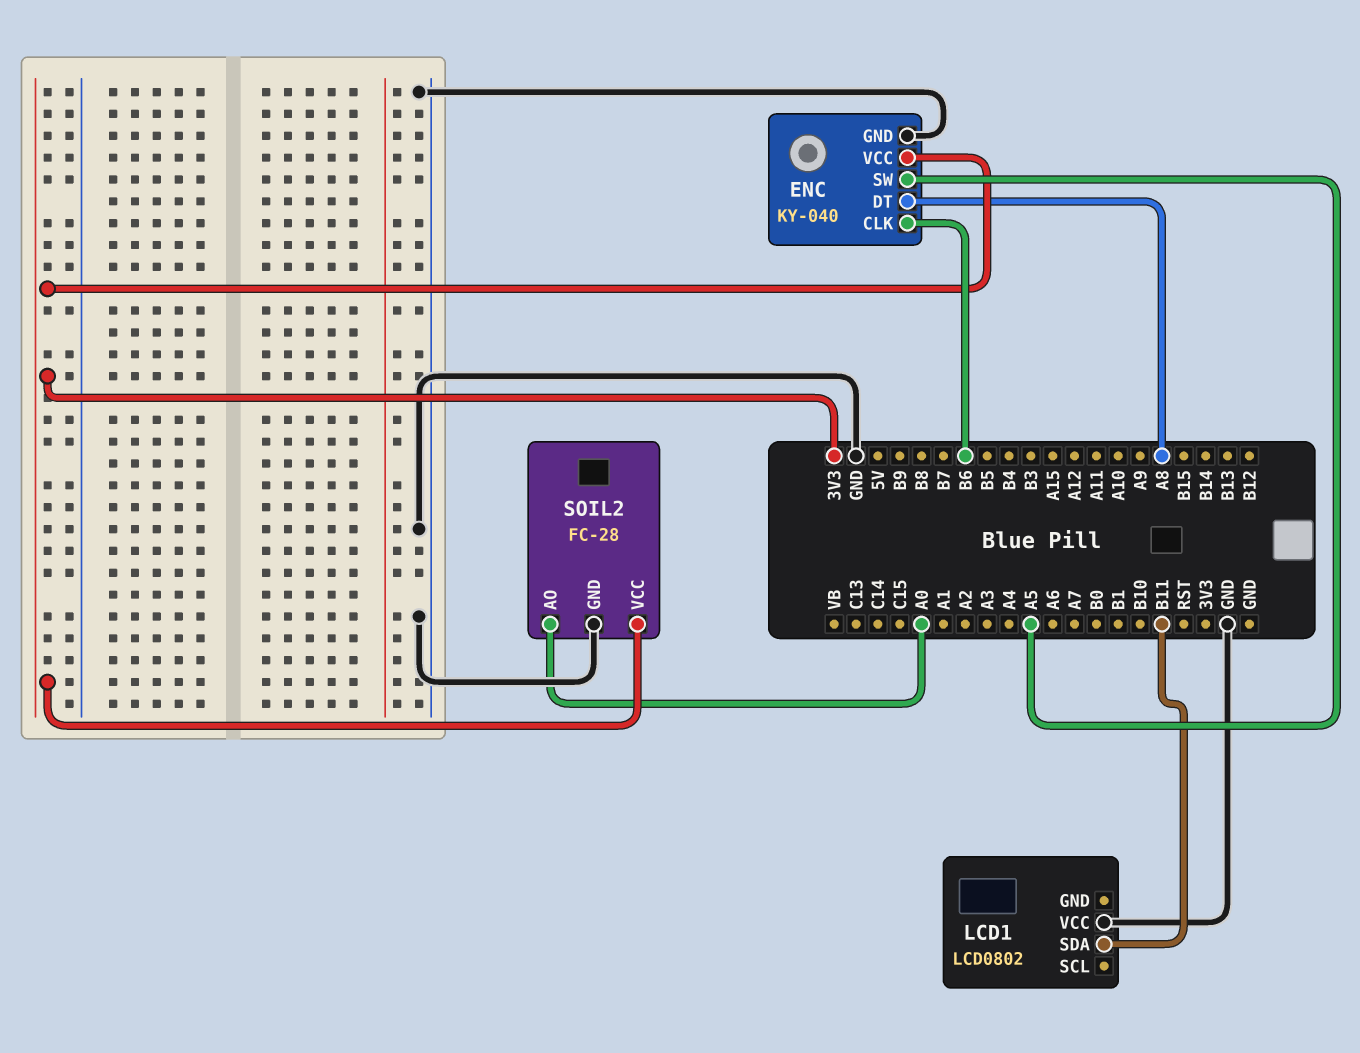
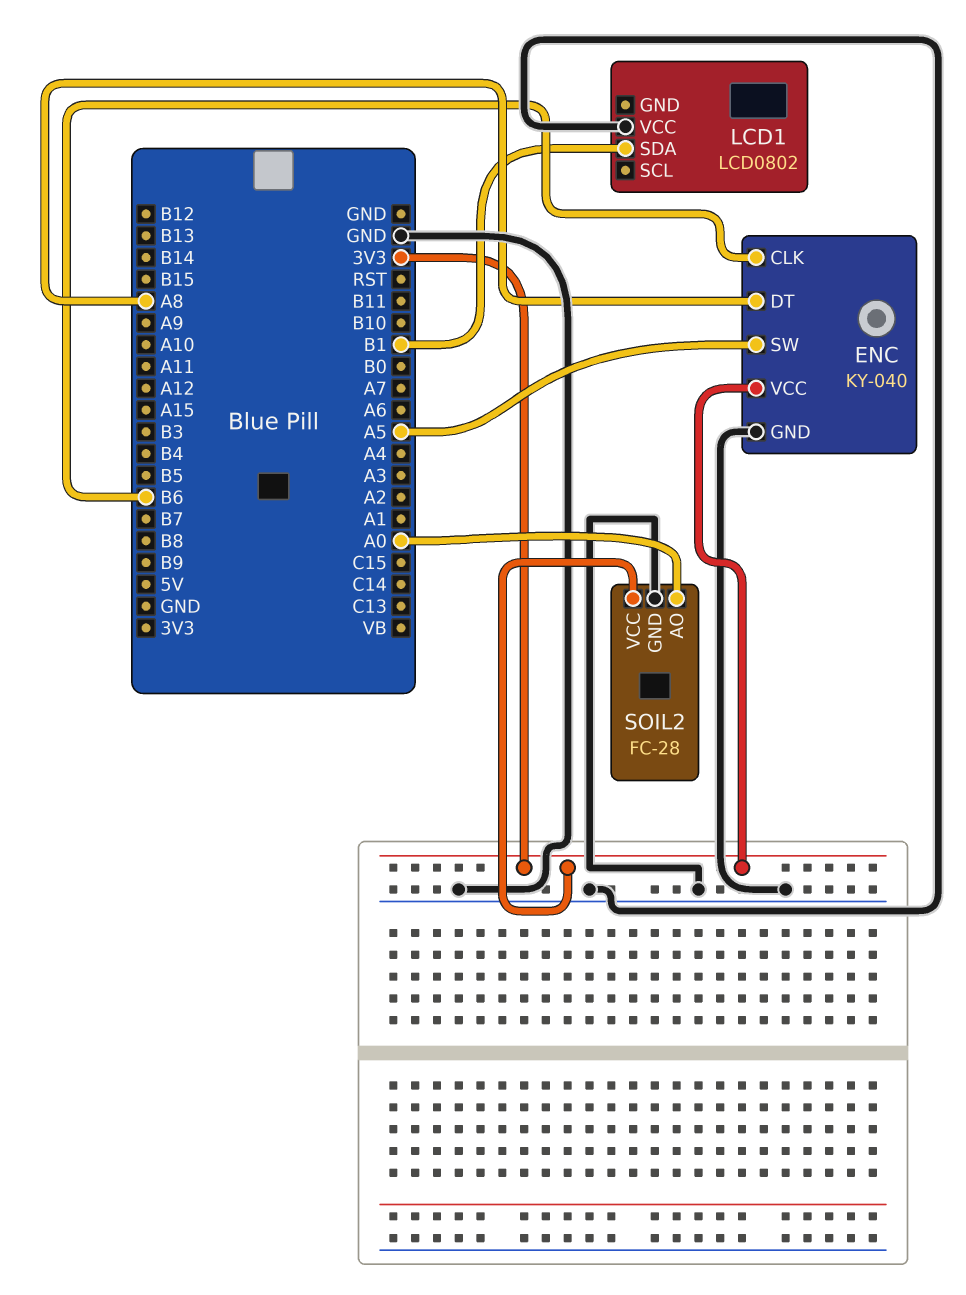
LCD1 pin SDA: B11 -> B1

